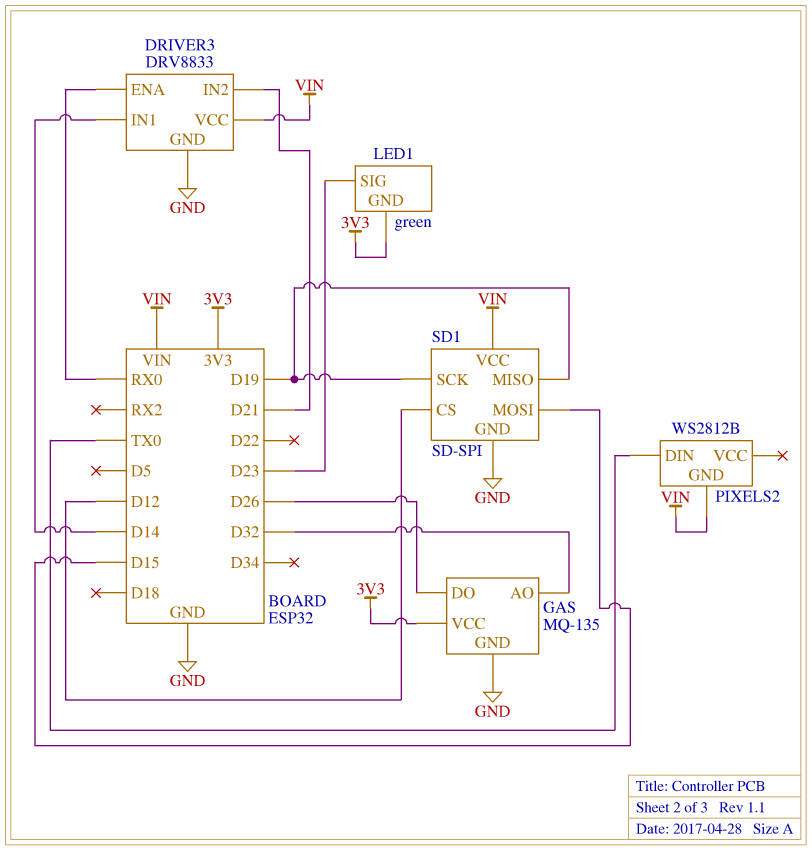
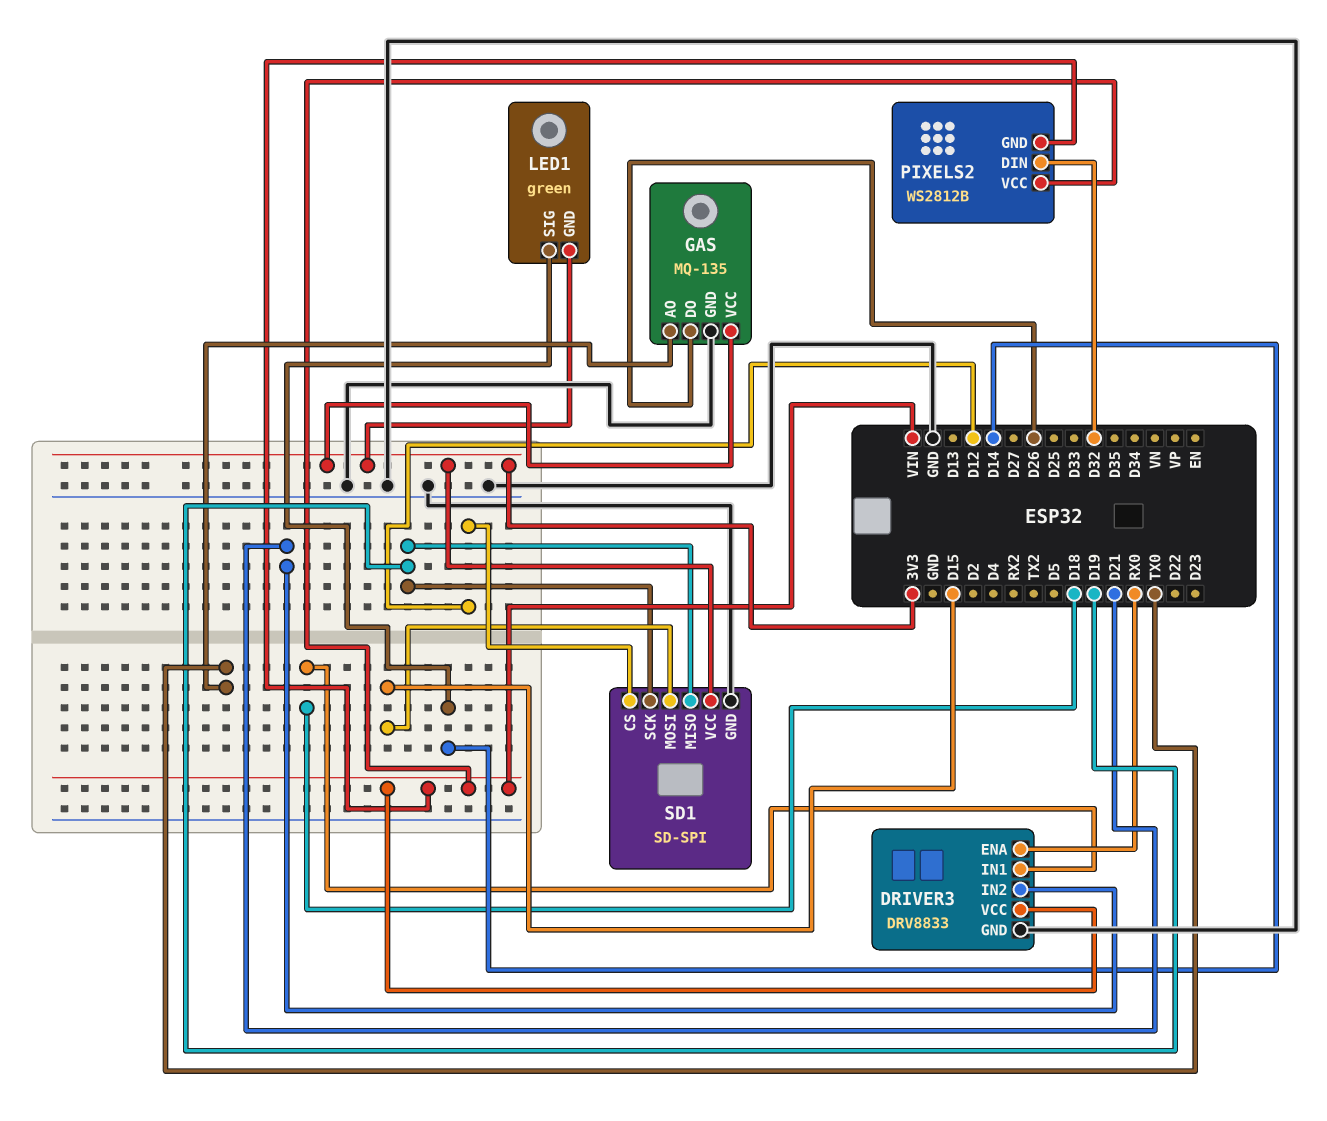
DRIVER3 pin IN1: D14 -> D18
GAS pin AO: D32 -> TX0
LED1 pin SIG: D23 -> D14
PIXELS2 pin DIN: TX0 -> D32
PIXELS2 pin VCC: none -> VIN
SD1 pin VCC: VIN -> 3V3

